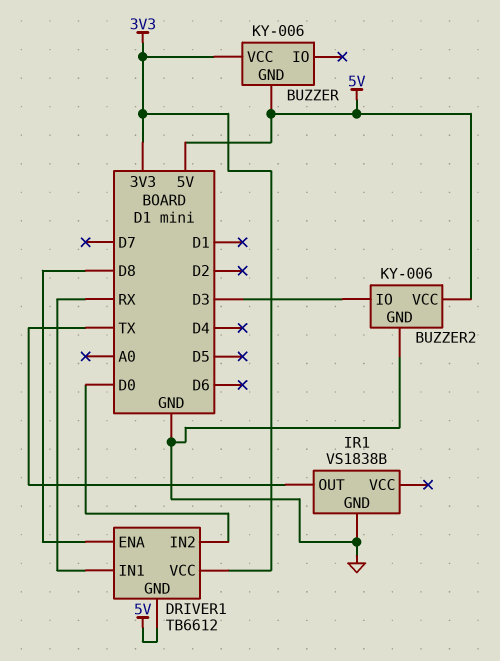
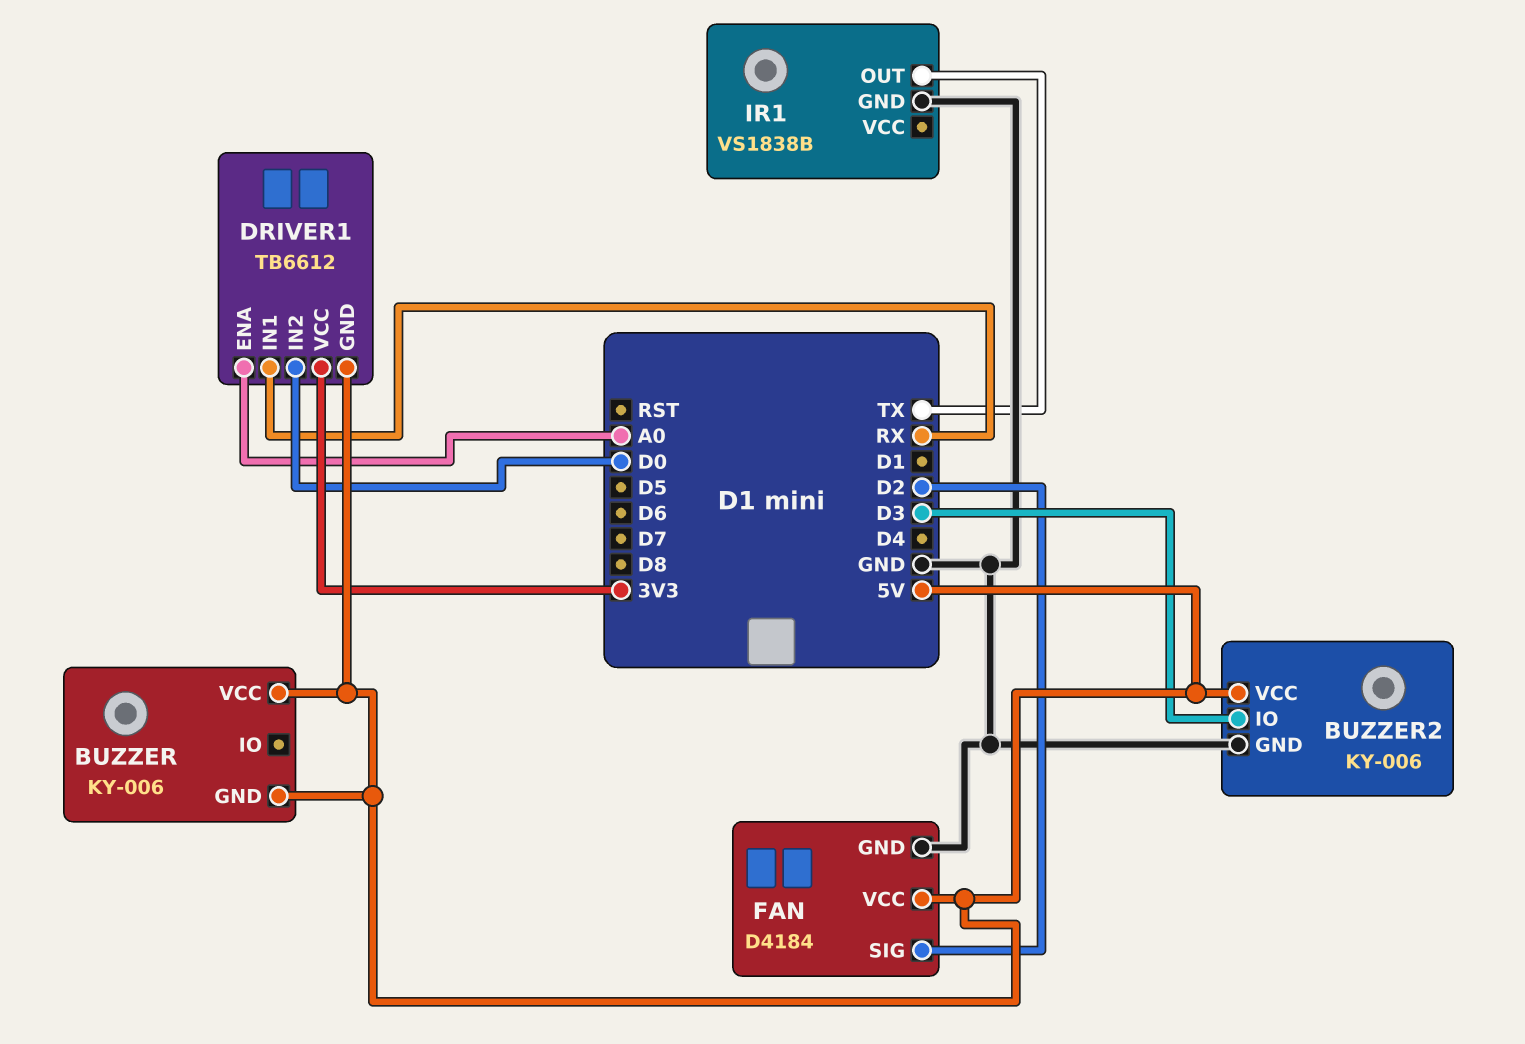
BUZZER pin VCC: 3V3 -> 5V
DRIVER1 pin ENA: D8 -> A0
FAN: none -> D4184
FAN pin GND: none -> GND
FAN pin SIG: none -> D2
FAN pin VCC: none -> 5V

